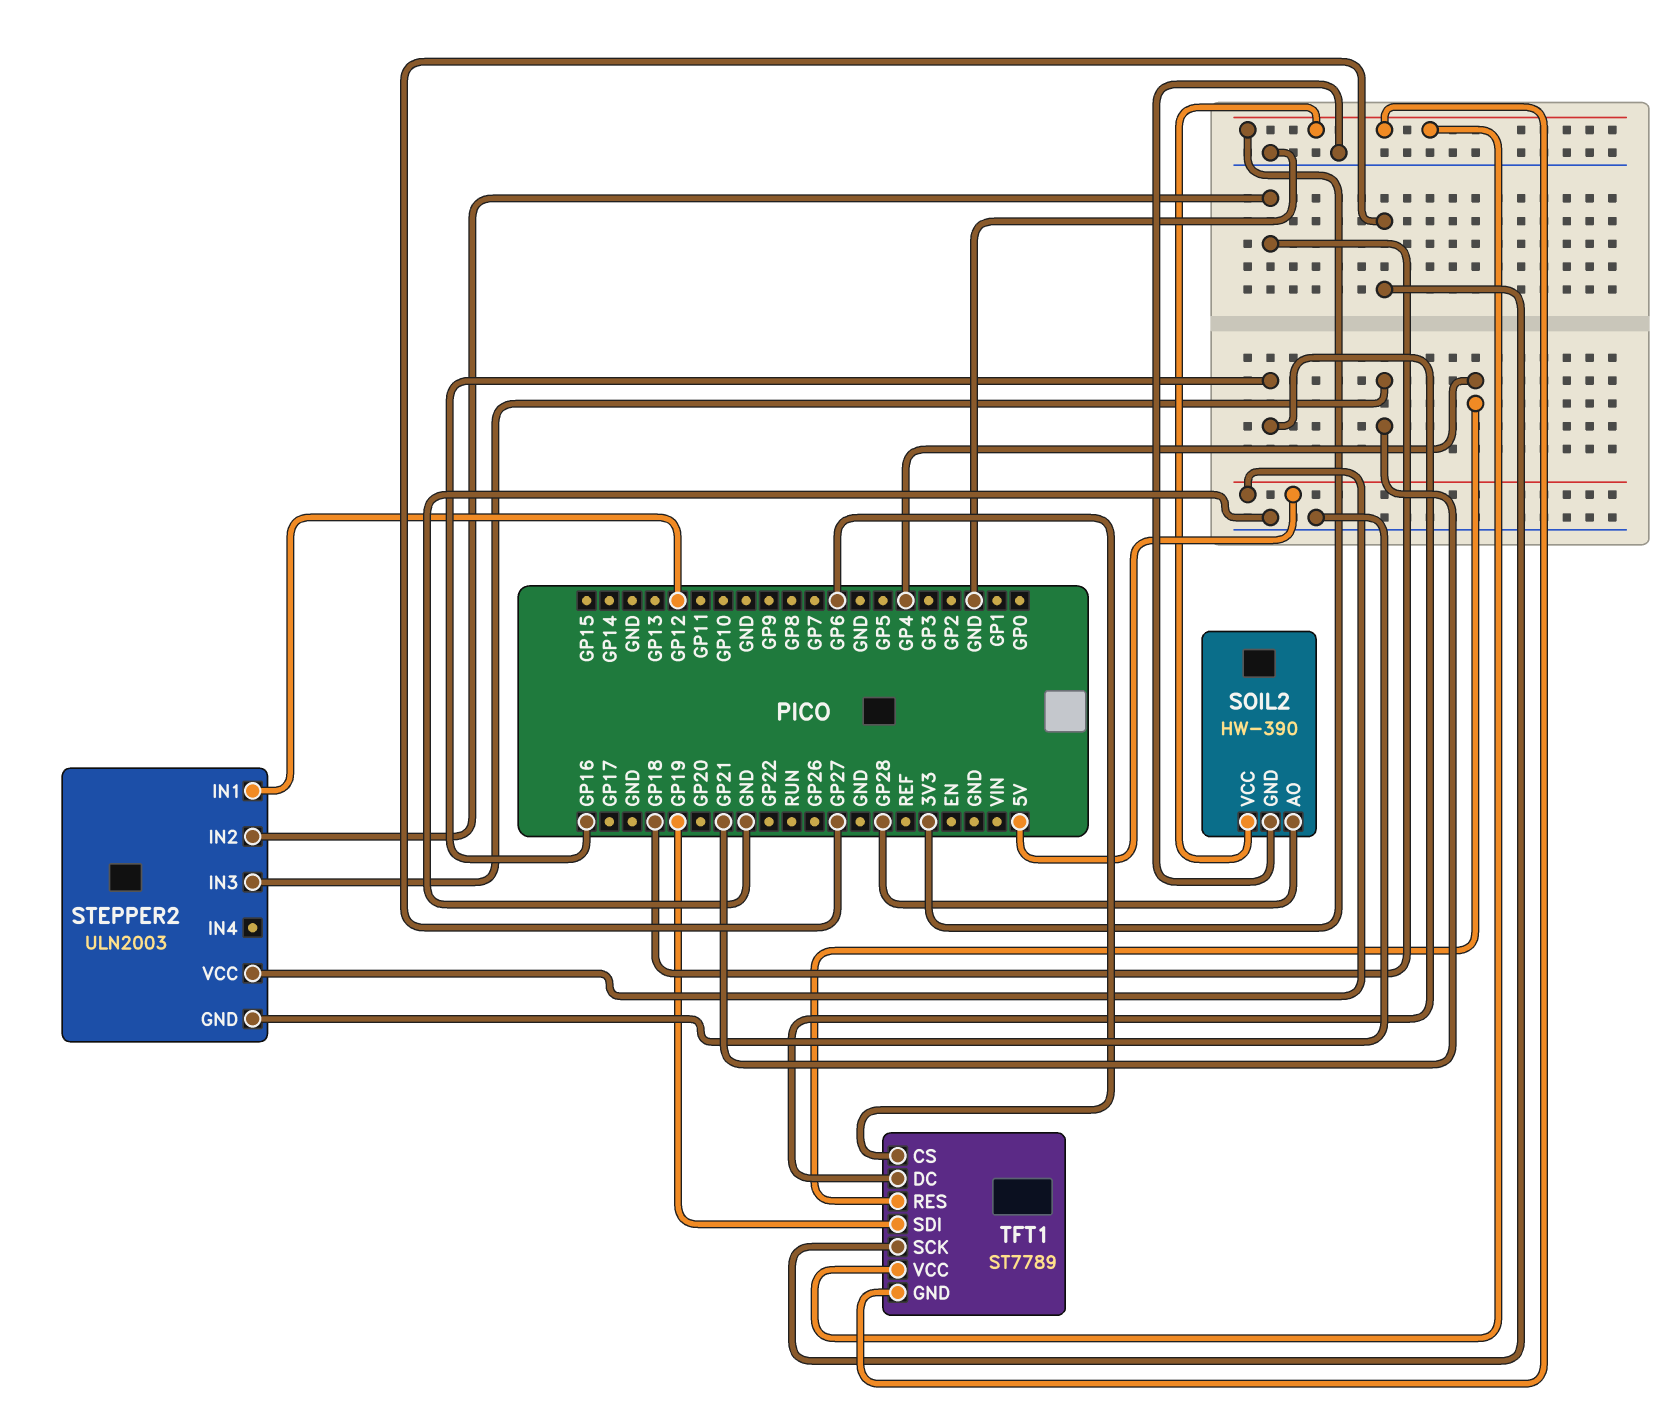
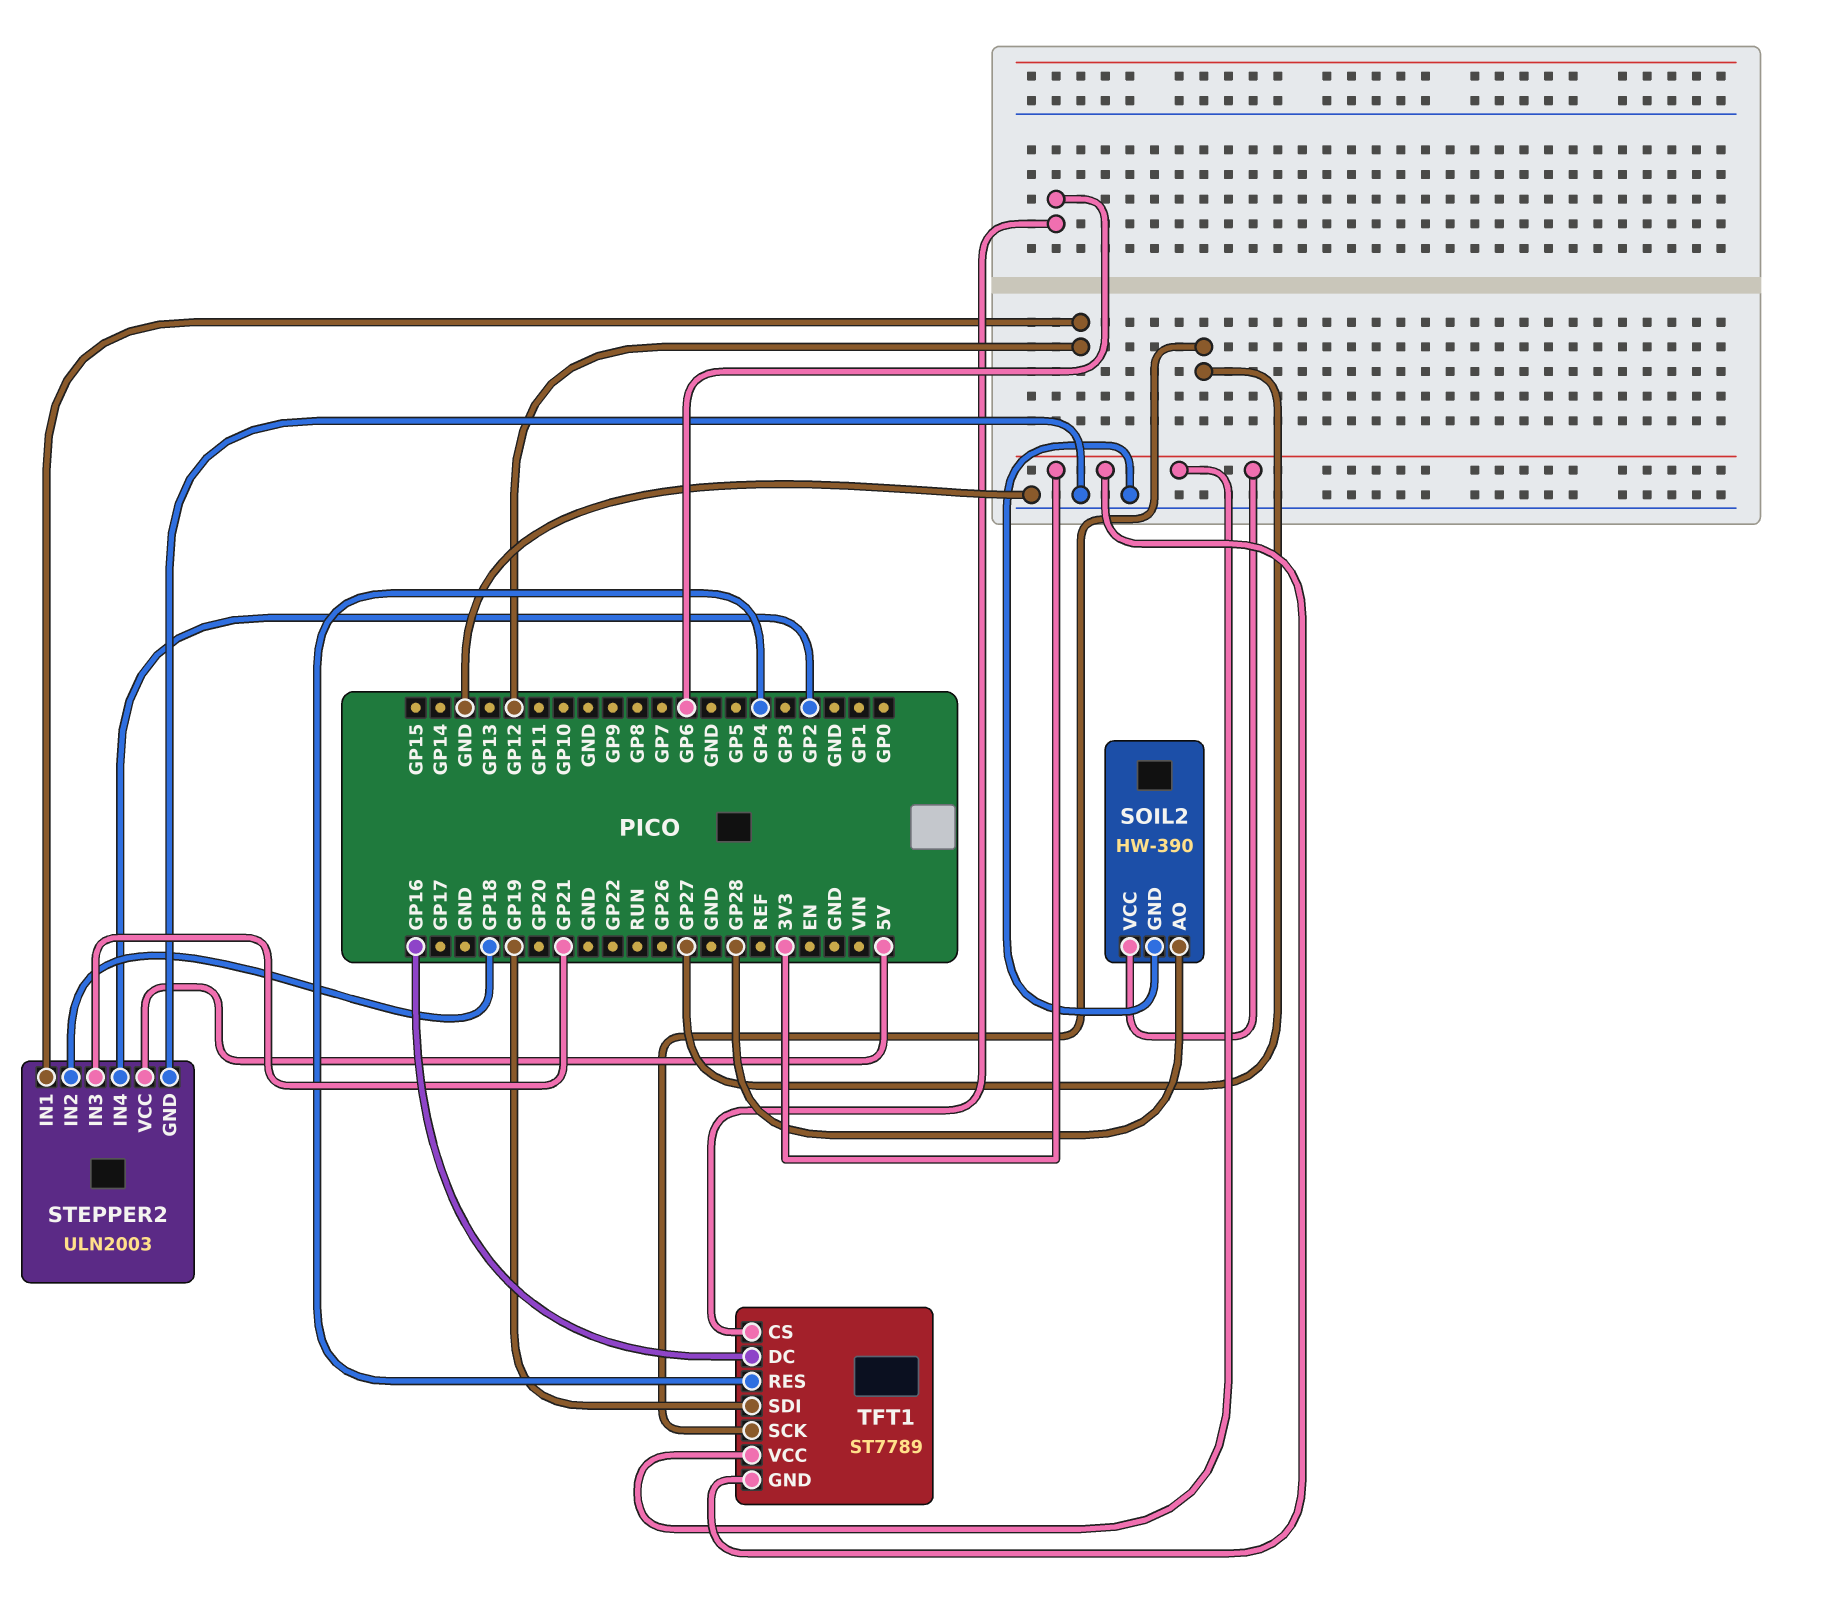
STEPPER2 pin IN4: none -> GP2

